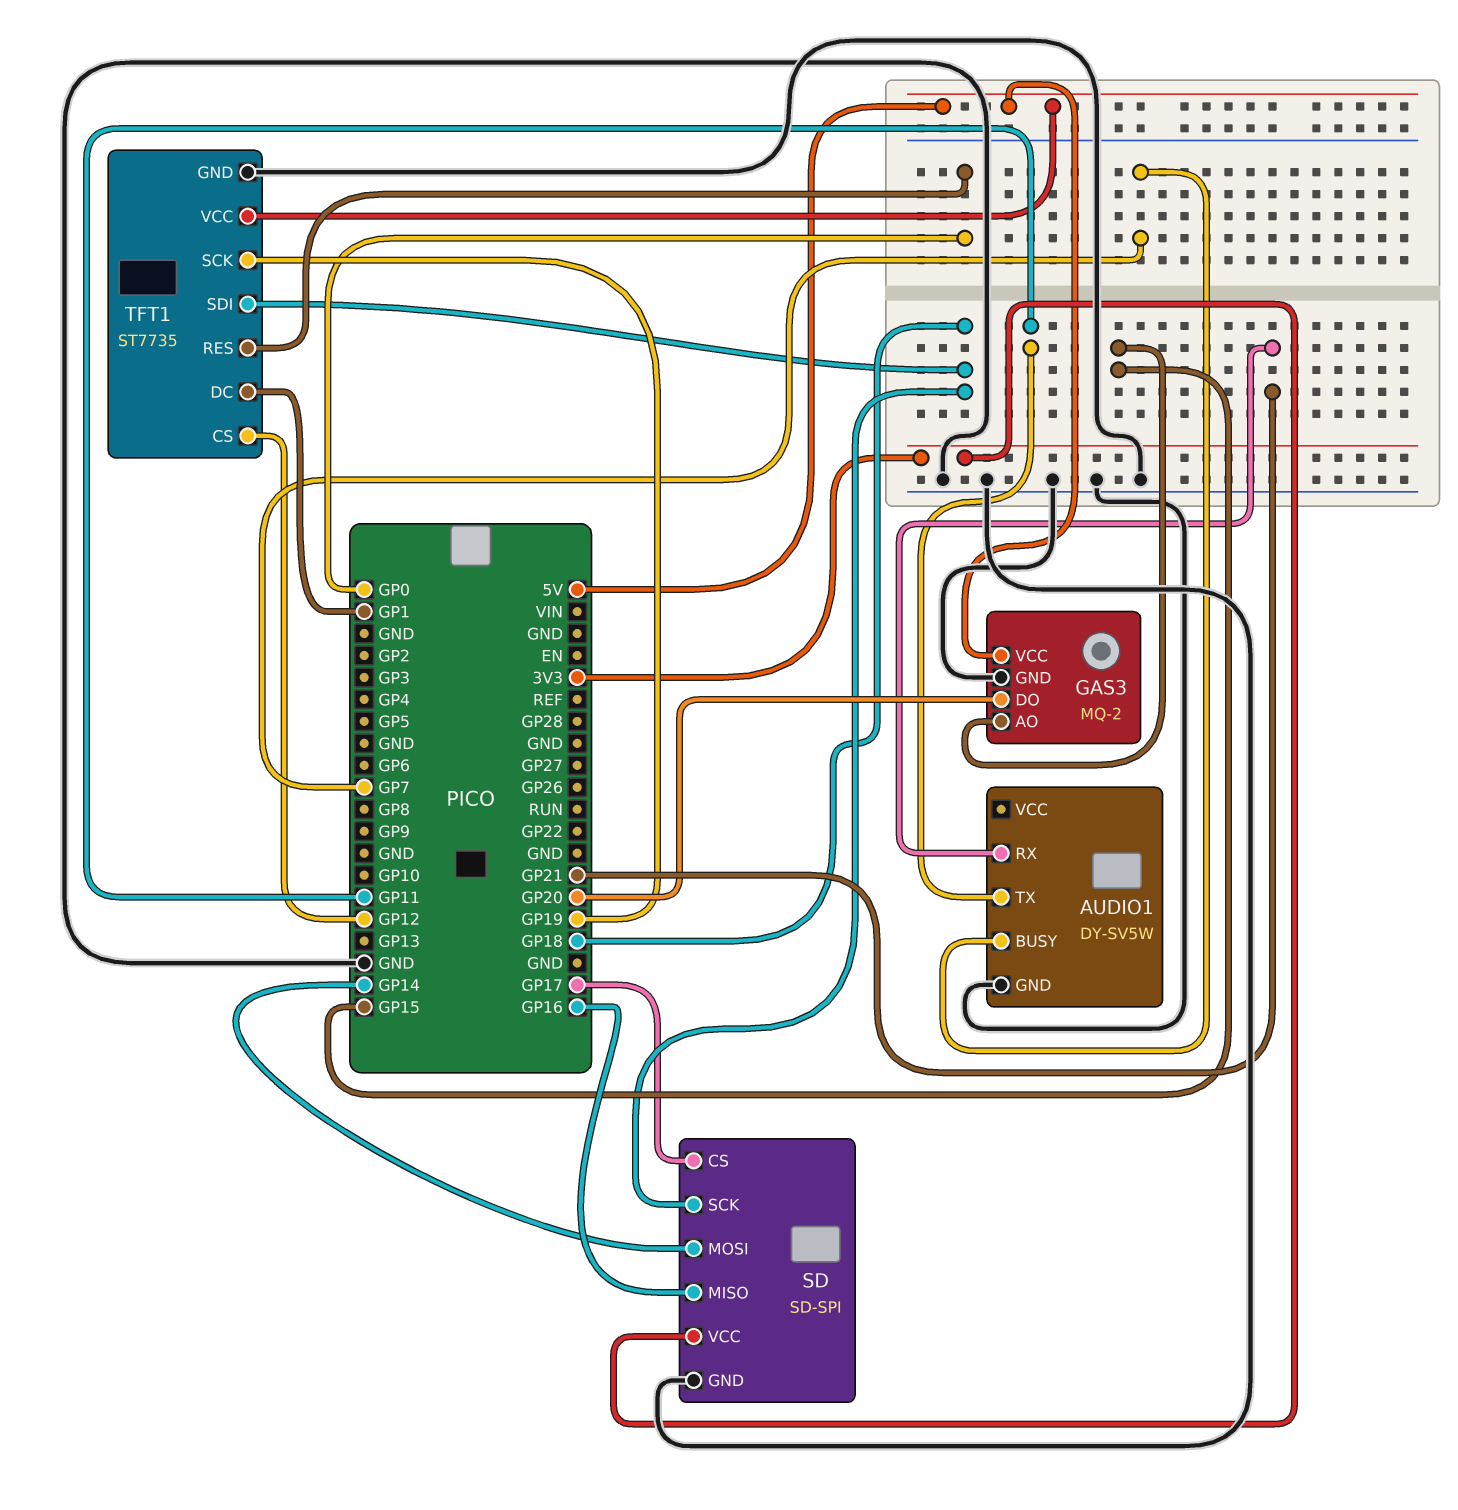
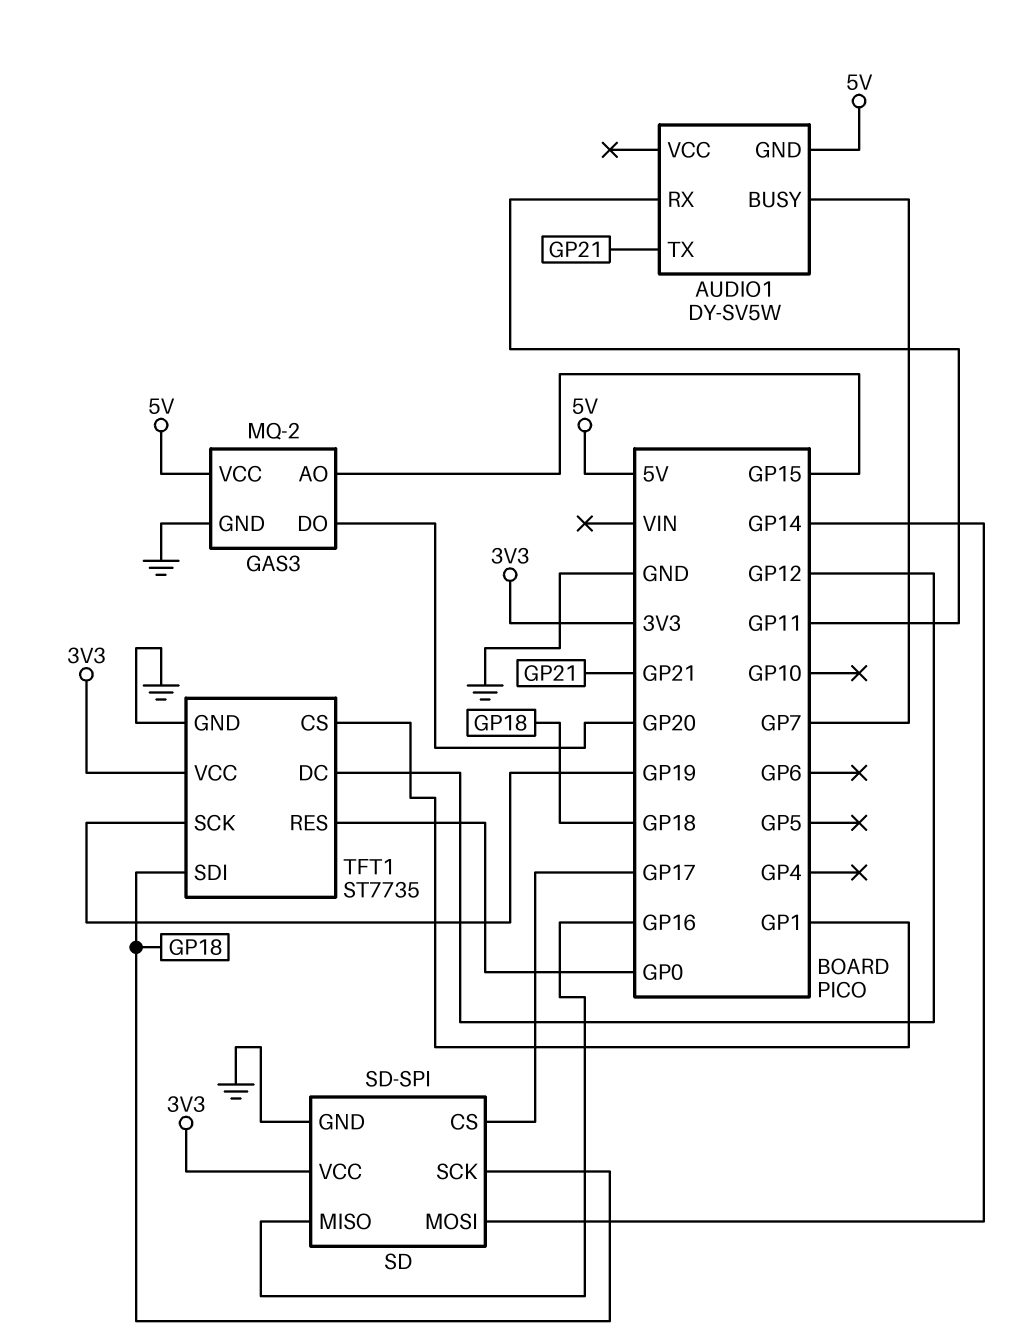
AUDIO1 pin GND: GND -> 5V
AUDIO1 pin RX: GP21 -> GP11
AUDIO1 pin TX: GP11 -> GP21
TFT1 pin CS: GP12 -> GP1
TFT1 pin DC: GP1 -> GP12
TFT1 pin VCC: 5V -> 3V3

